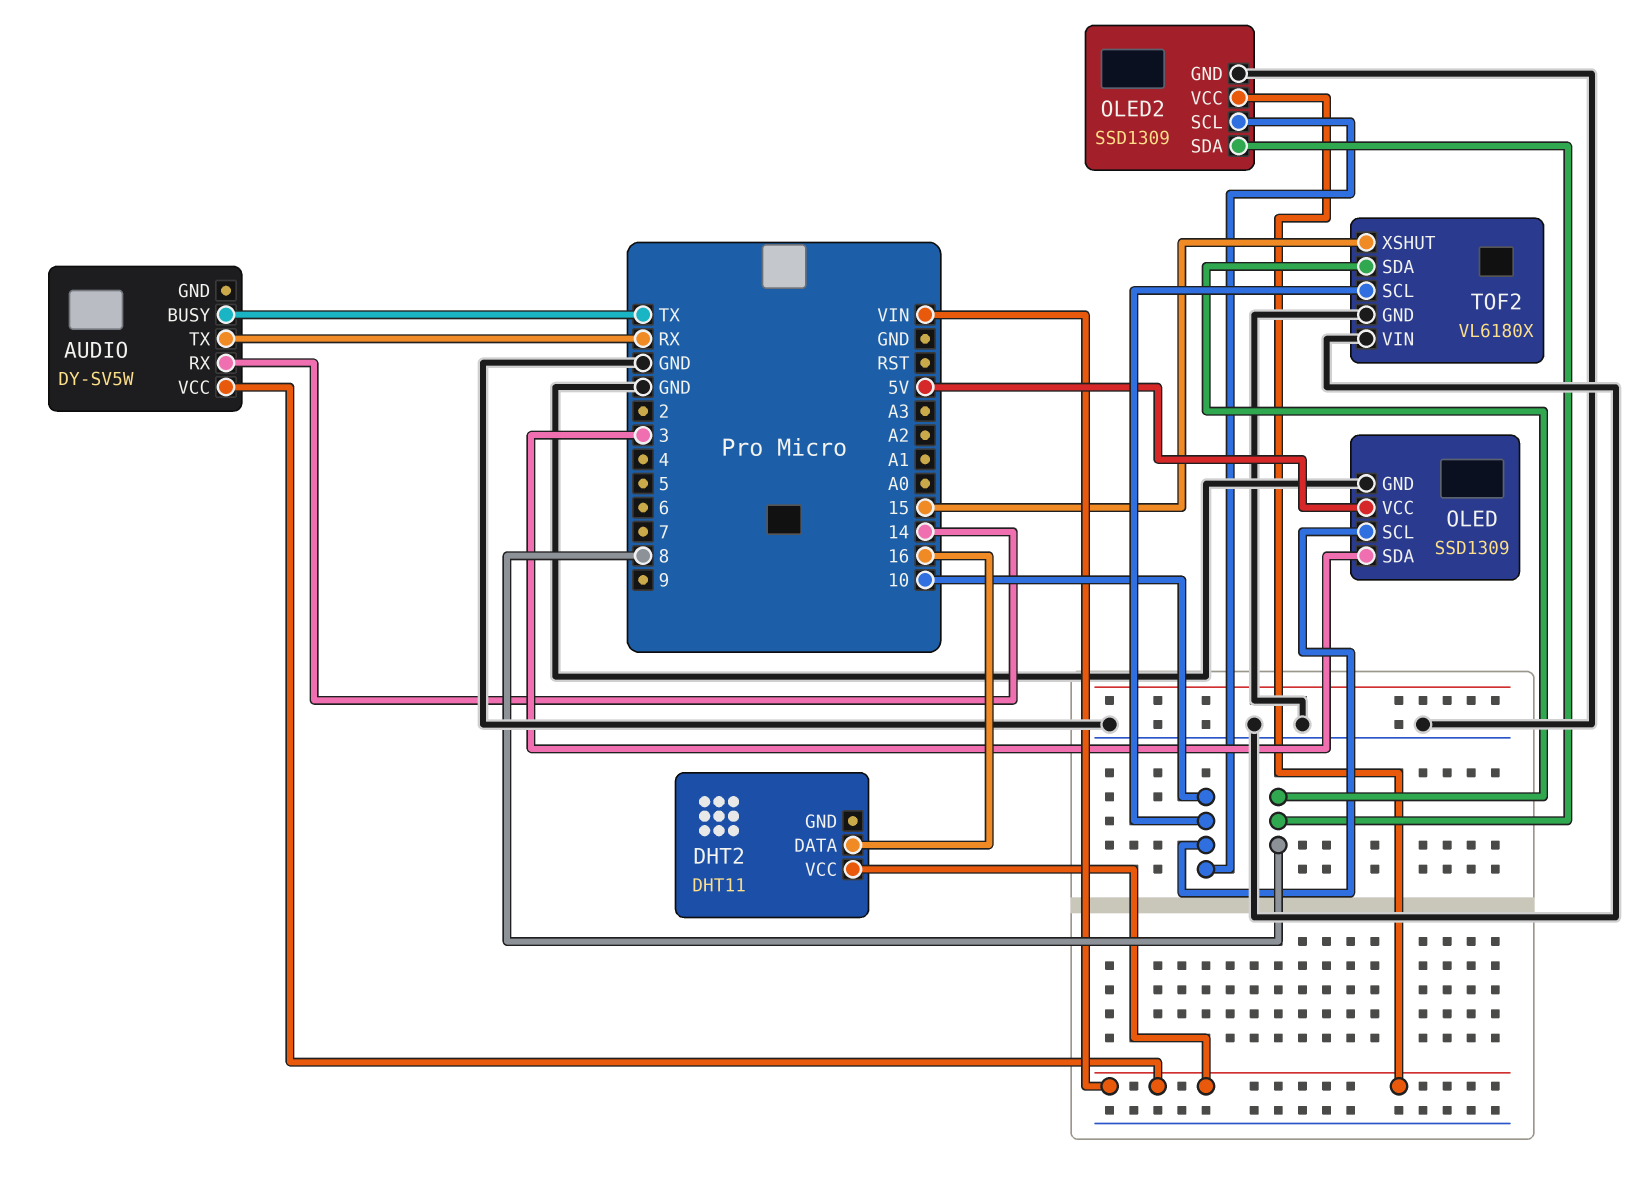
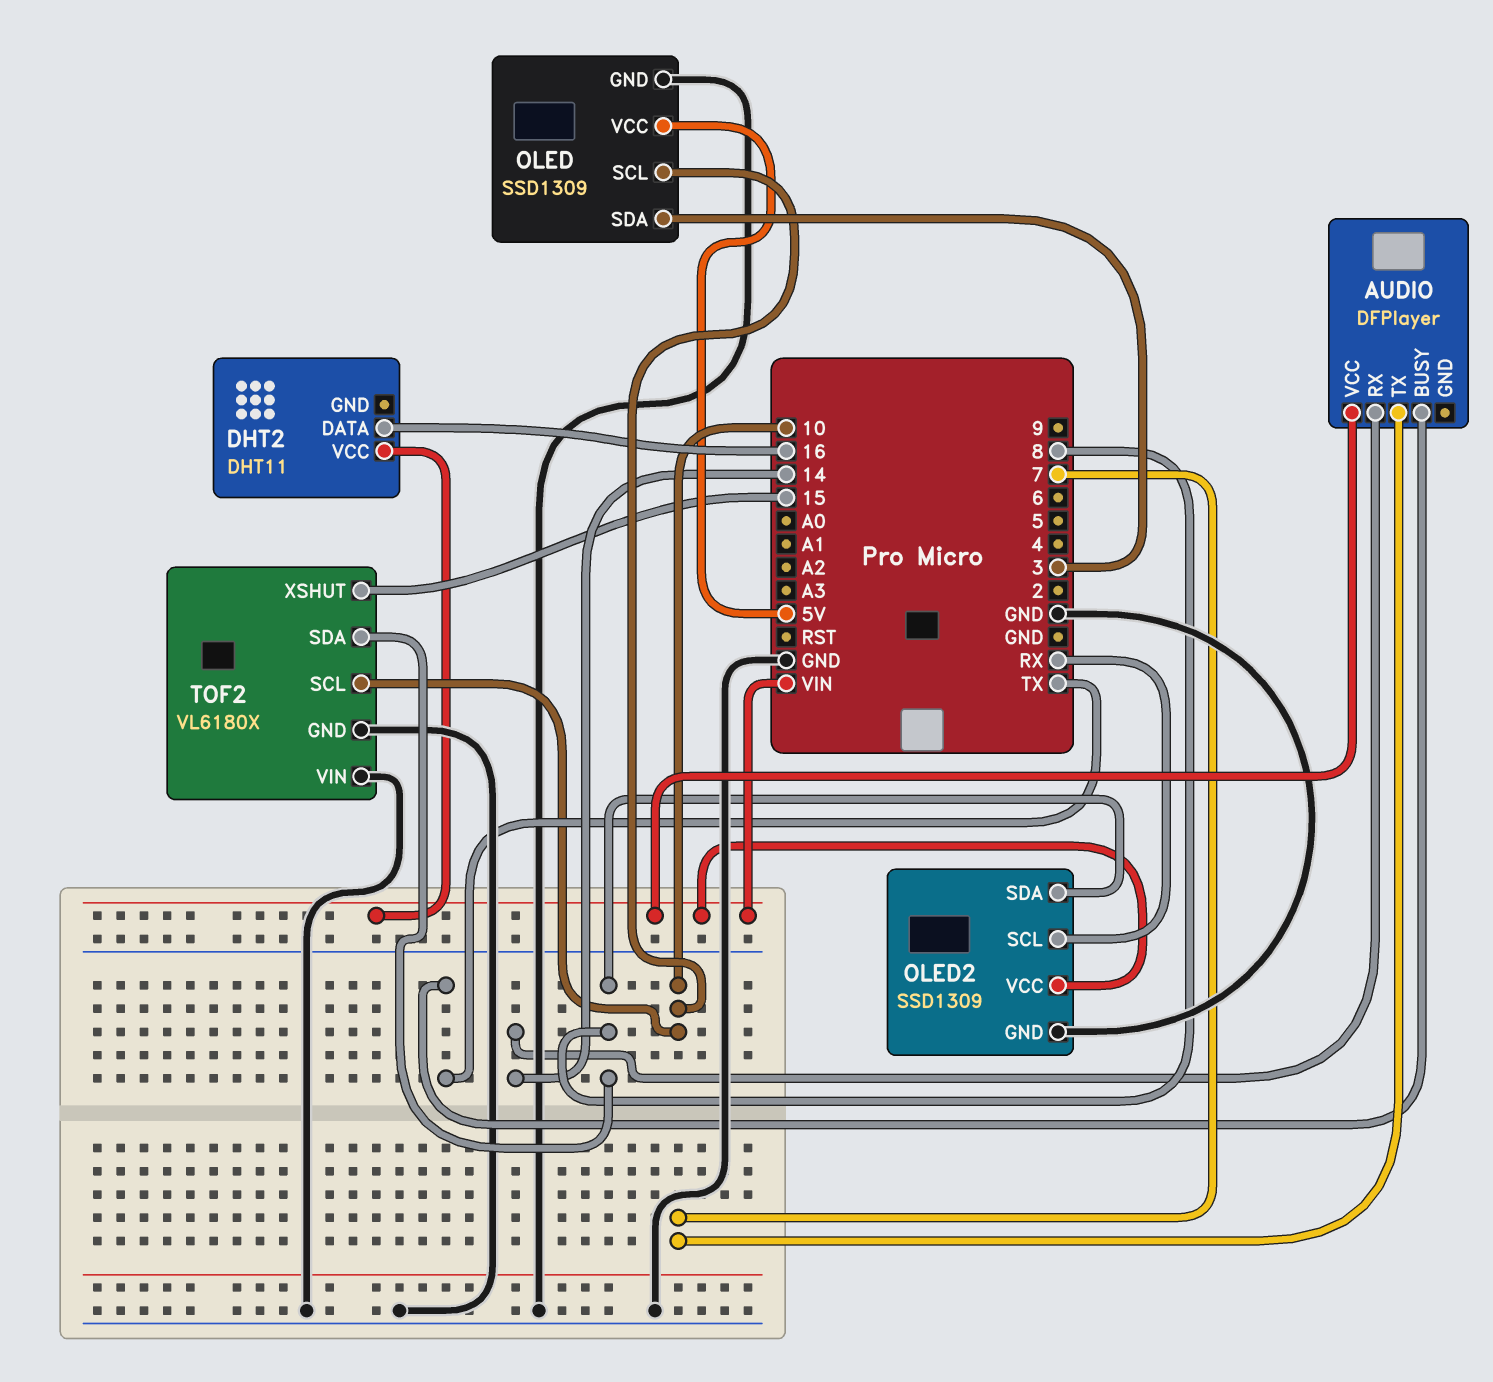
AUDIO: DY-SV5W -> DFPlayer
AUDIO pin TX: RX -> 7
OLED2 pin SCL: 10 -> RX

